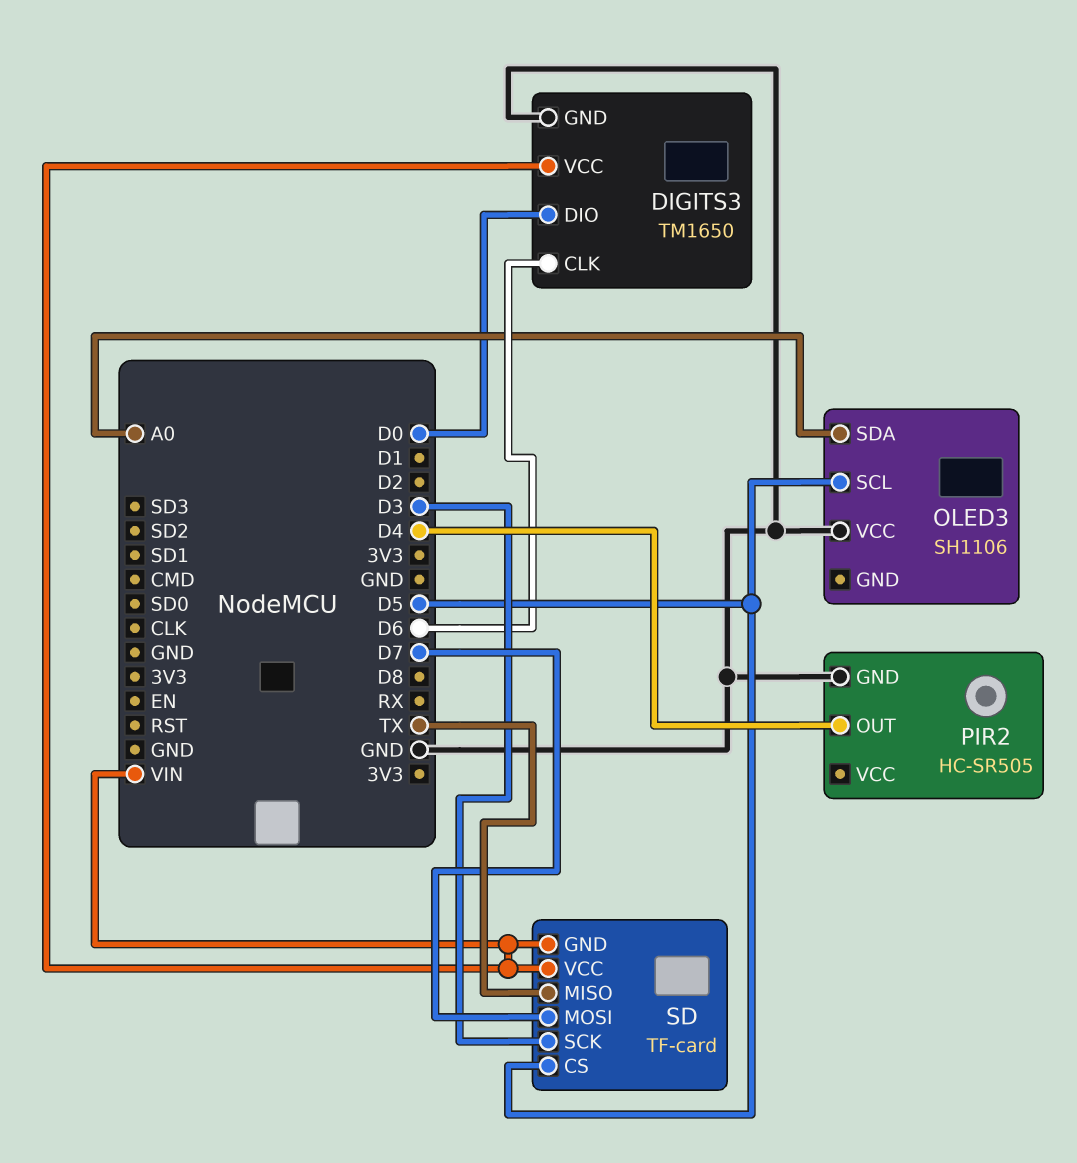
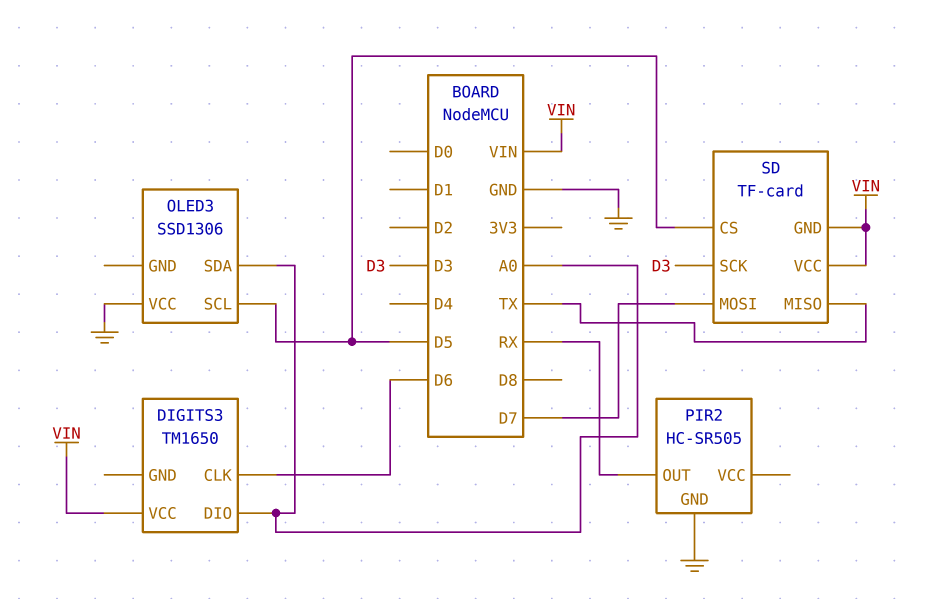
DIGITS3 pin DIO: D0 -> A0
DIGITS3 pin GND: GND -> none
OLED3: SH1106 -> SSD1306
PIR2 pin OUT: D4 -> RX

